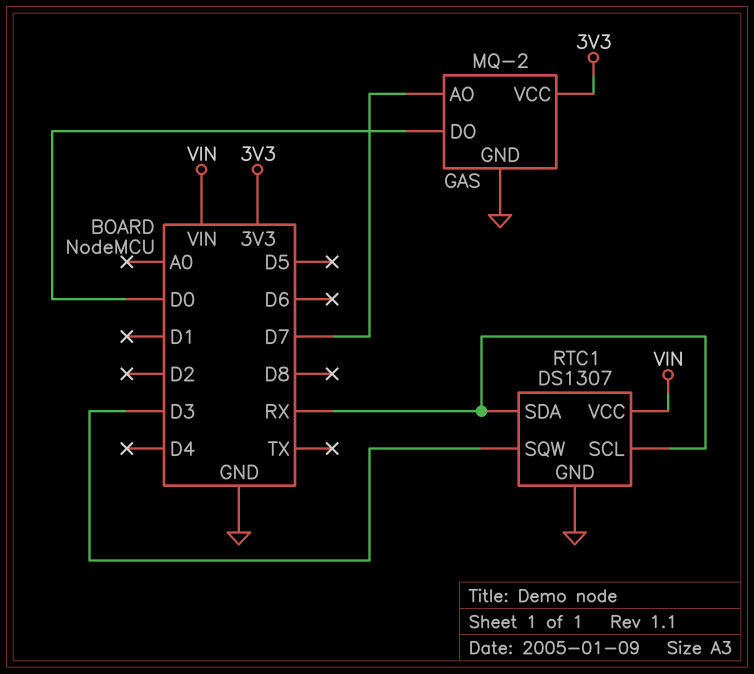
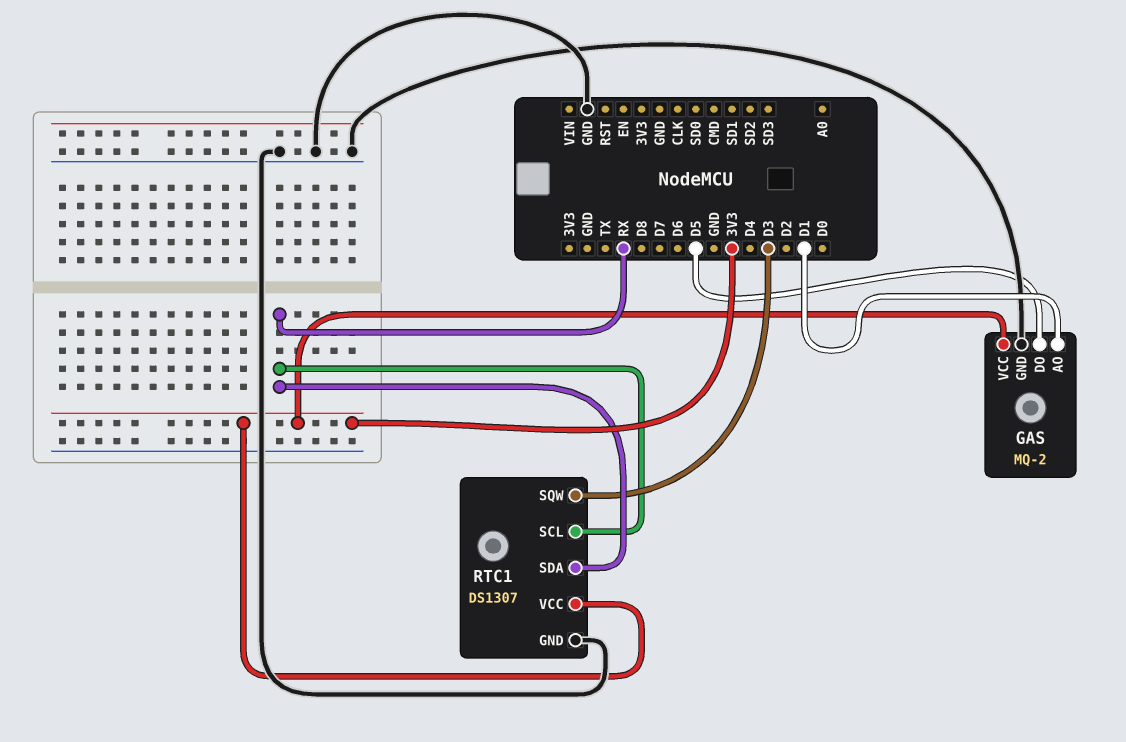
GAS pin AO: D7 -> D1
GAS pin DO: D0 -> D5
RTC1 pin VCC: VIN -> 3V3

